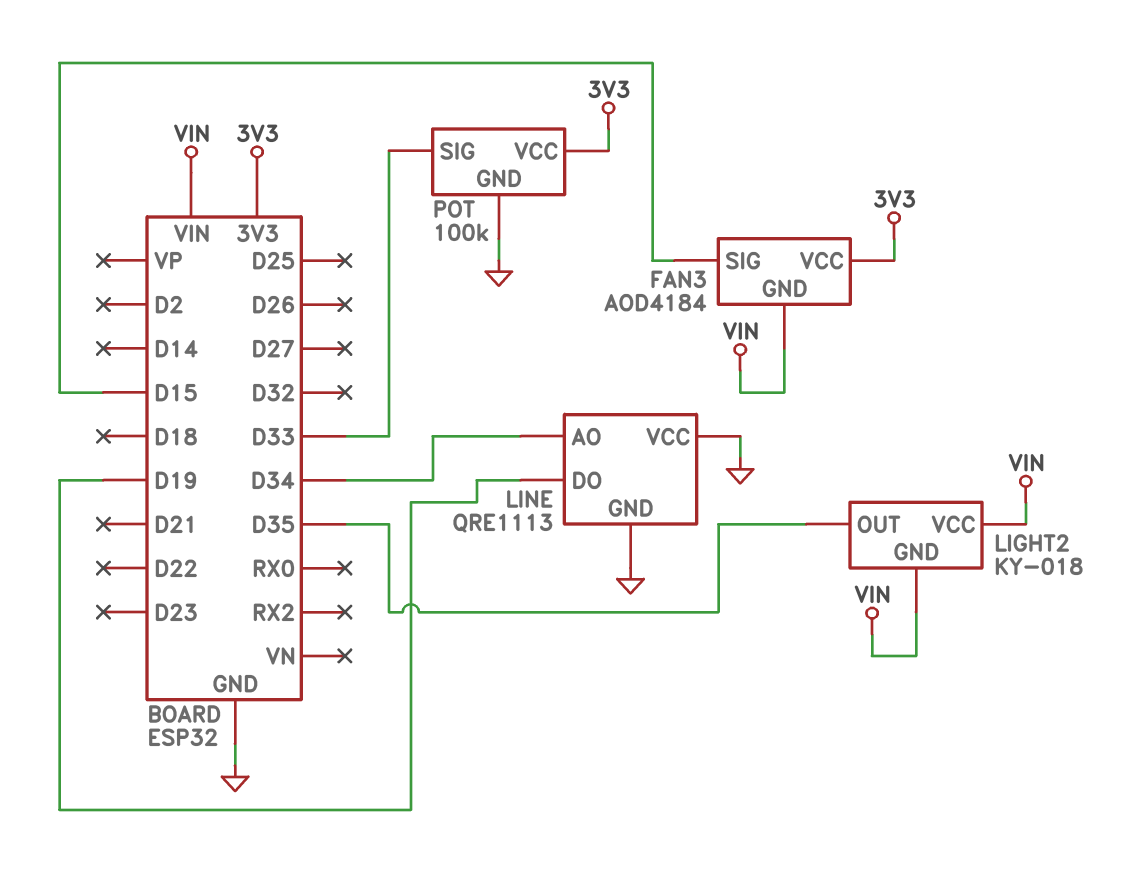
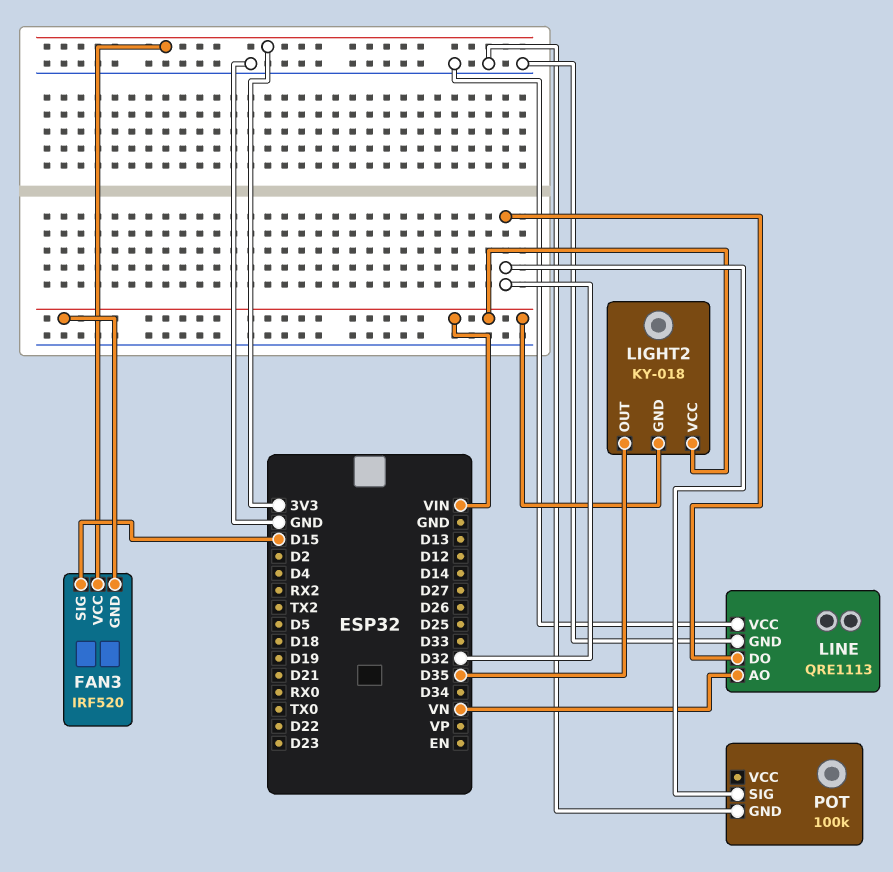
FAN3: AOD4184 -> IRF520
LINE pin AO: D34 -> VN
LINE pin DO: D19 -> D32
POT pin SIG: D33 -> D32
POT pin VCC: 3V3 -> none

